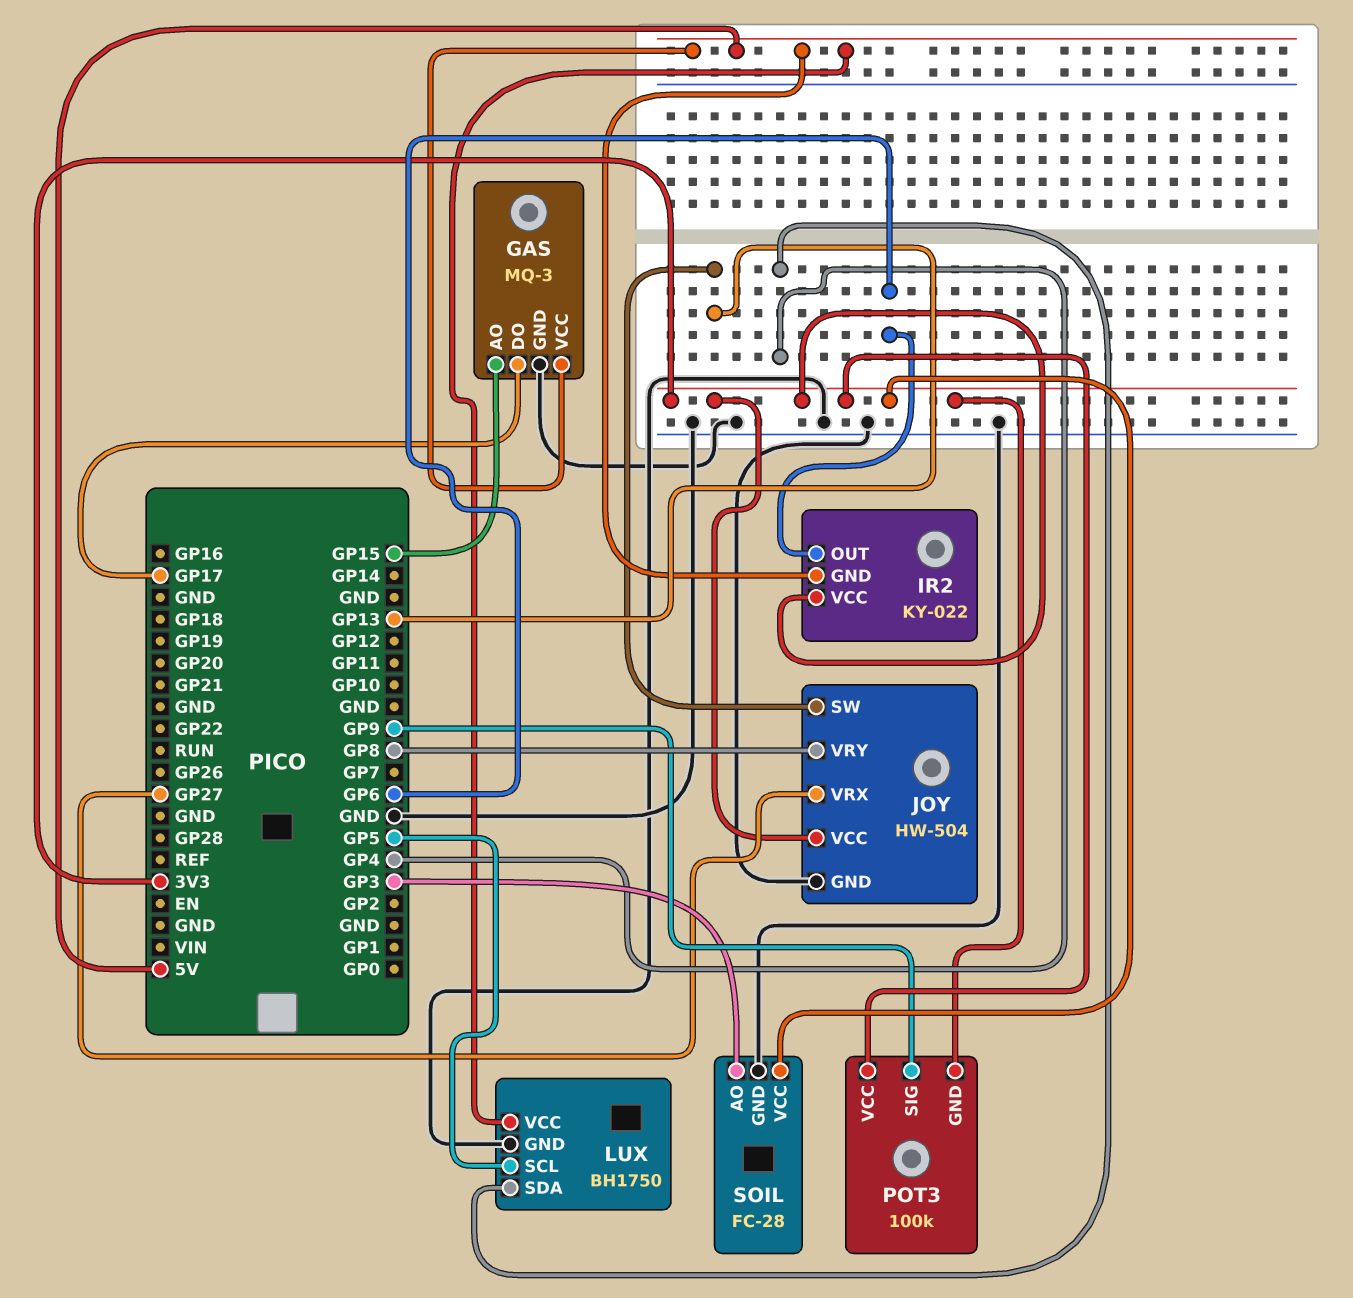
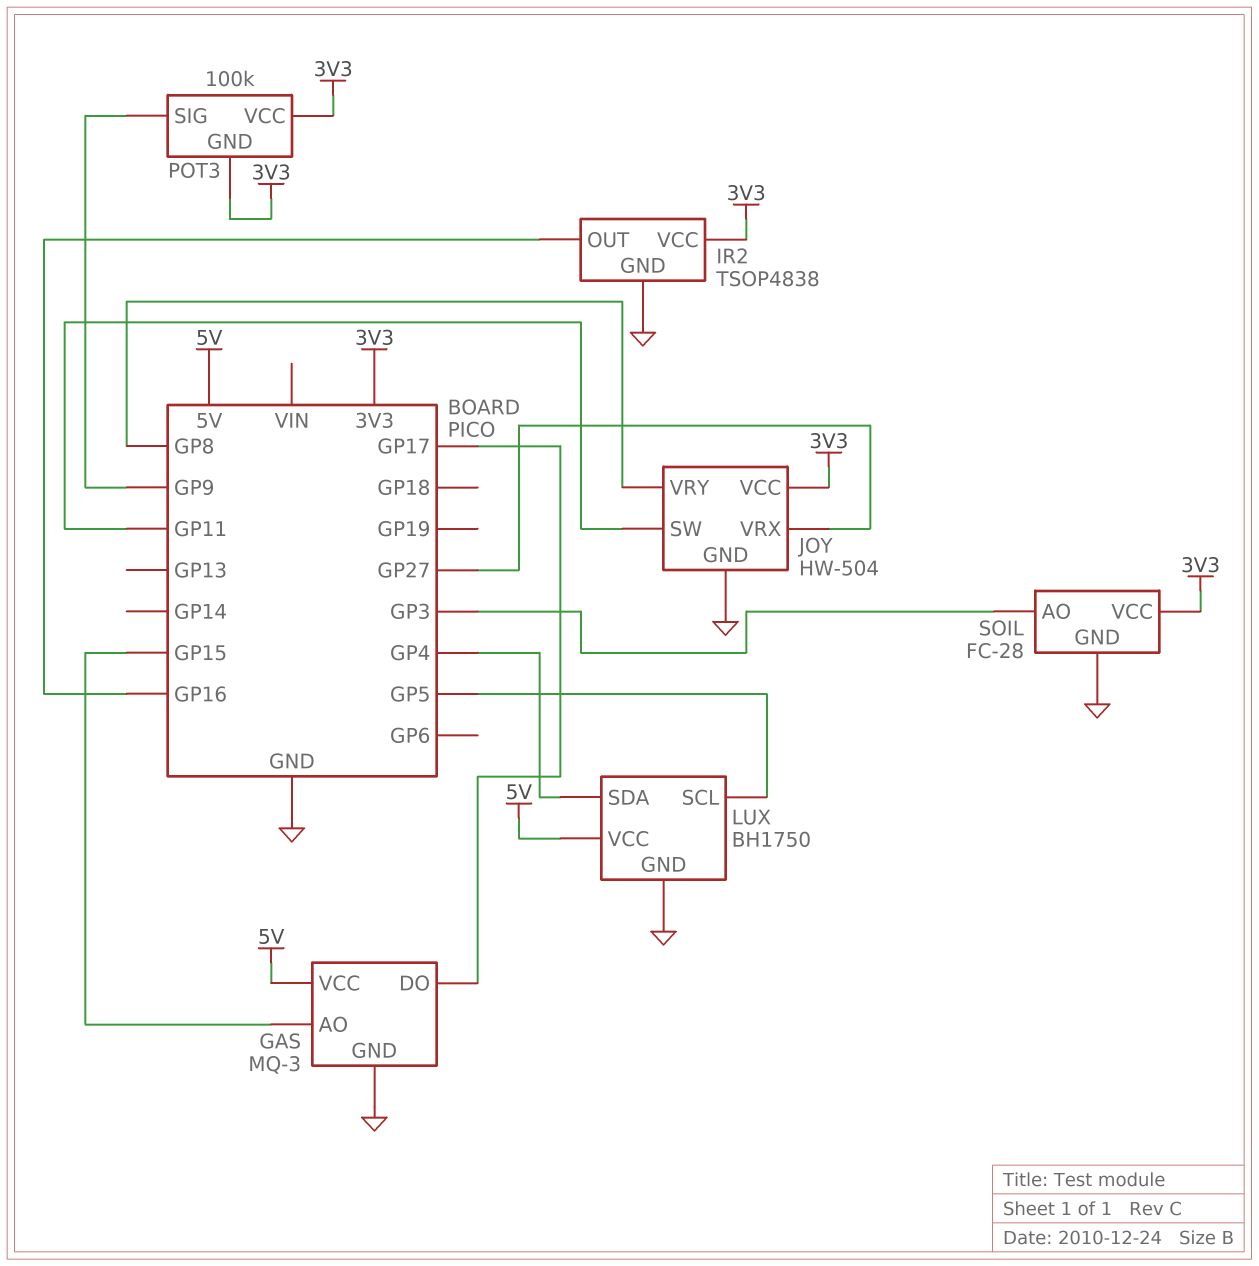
IR2: KY-022 -> TSOP4838
IR2 pin GND: 5V -> GND
IR2 pin OUT: GP6 -> GP16
JOY pin SW: GP13 -> GP11

